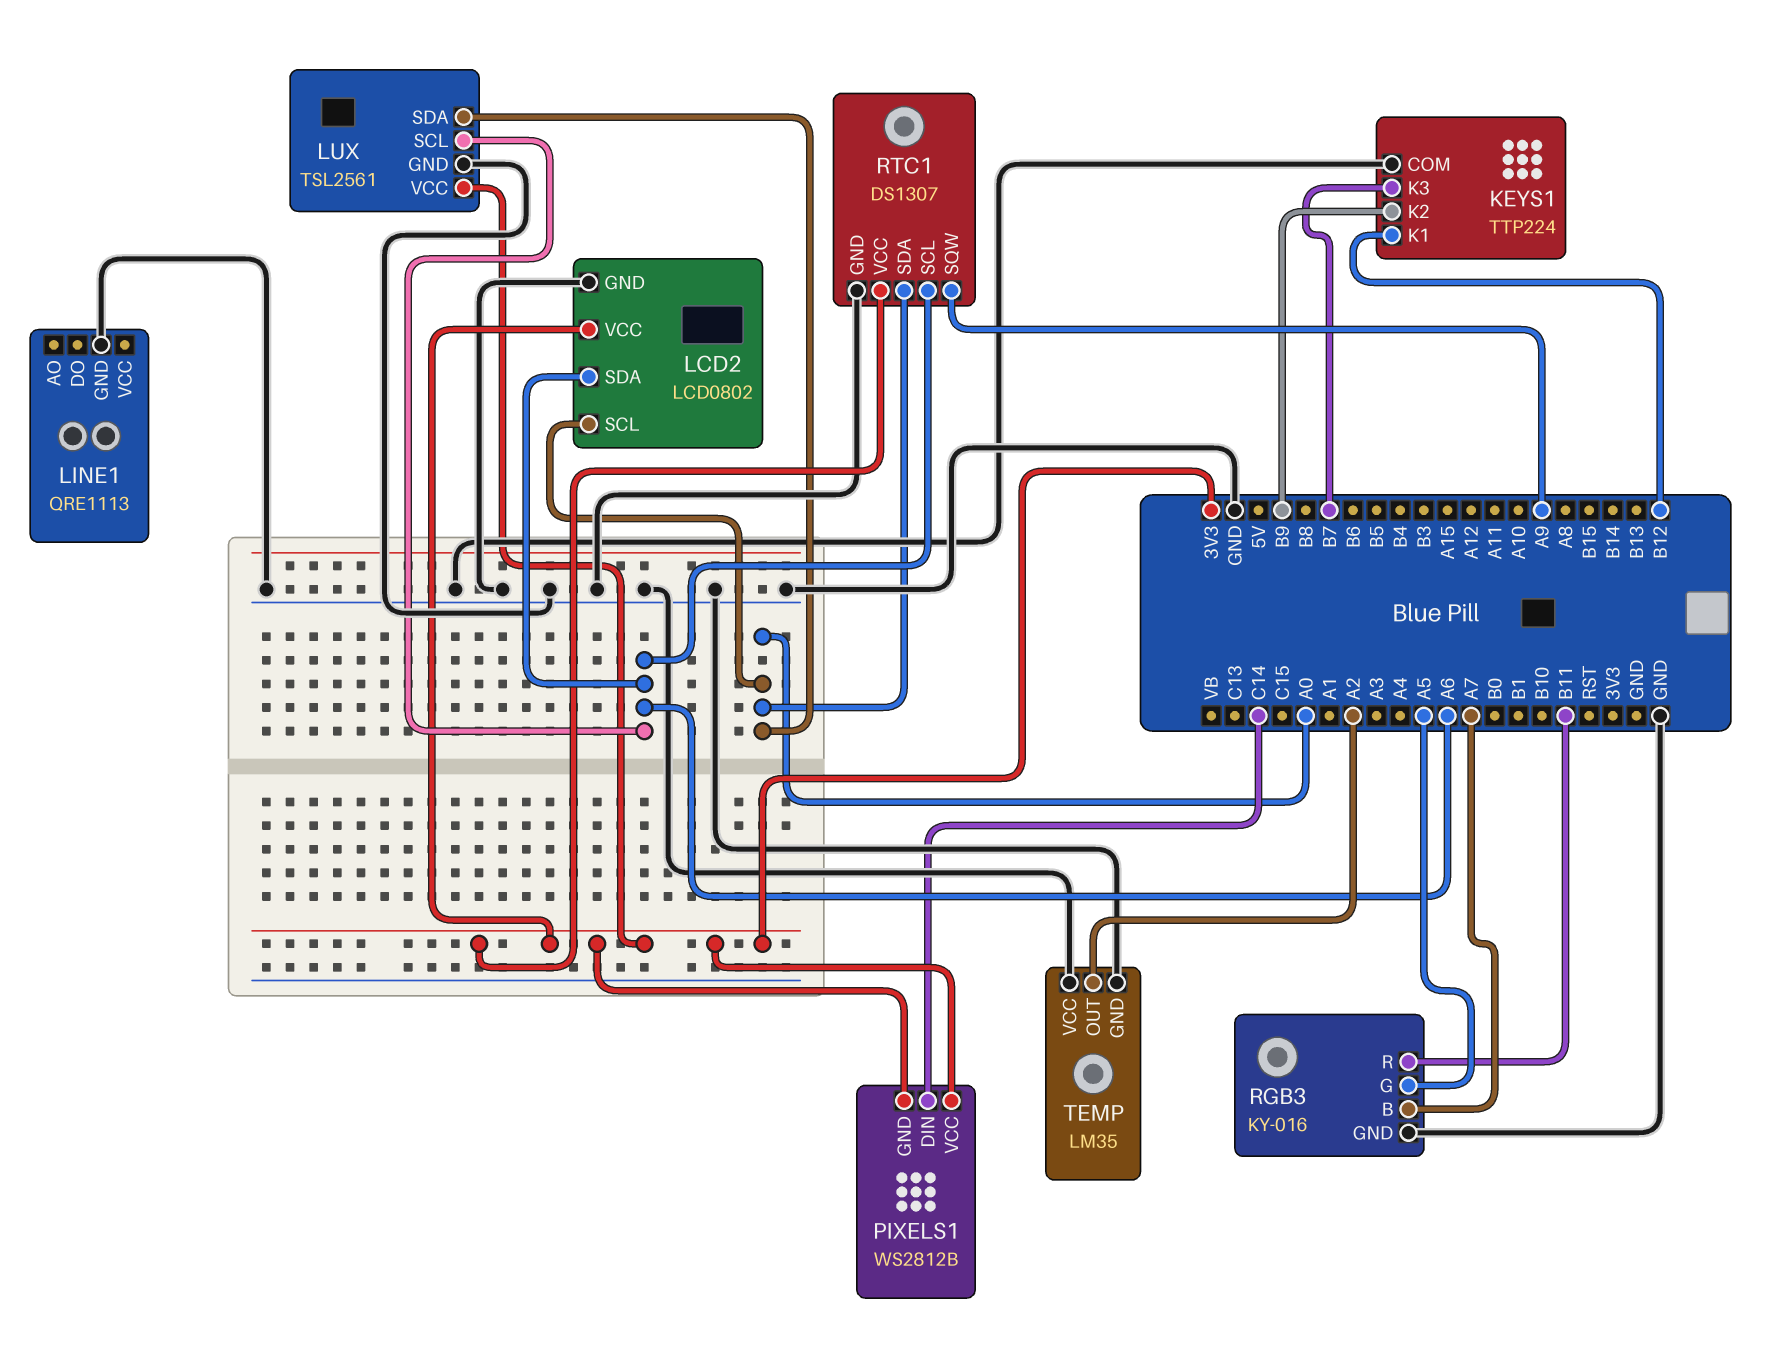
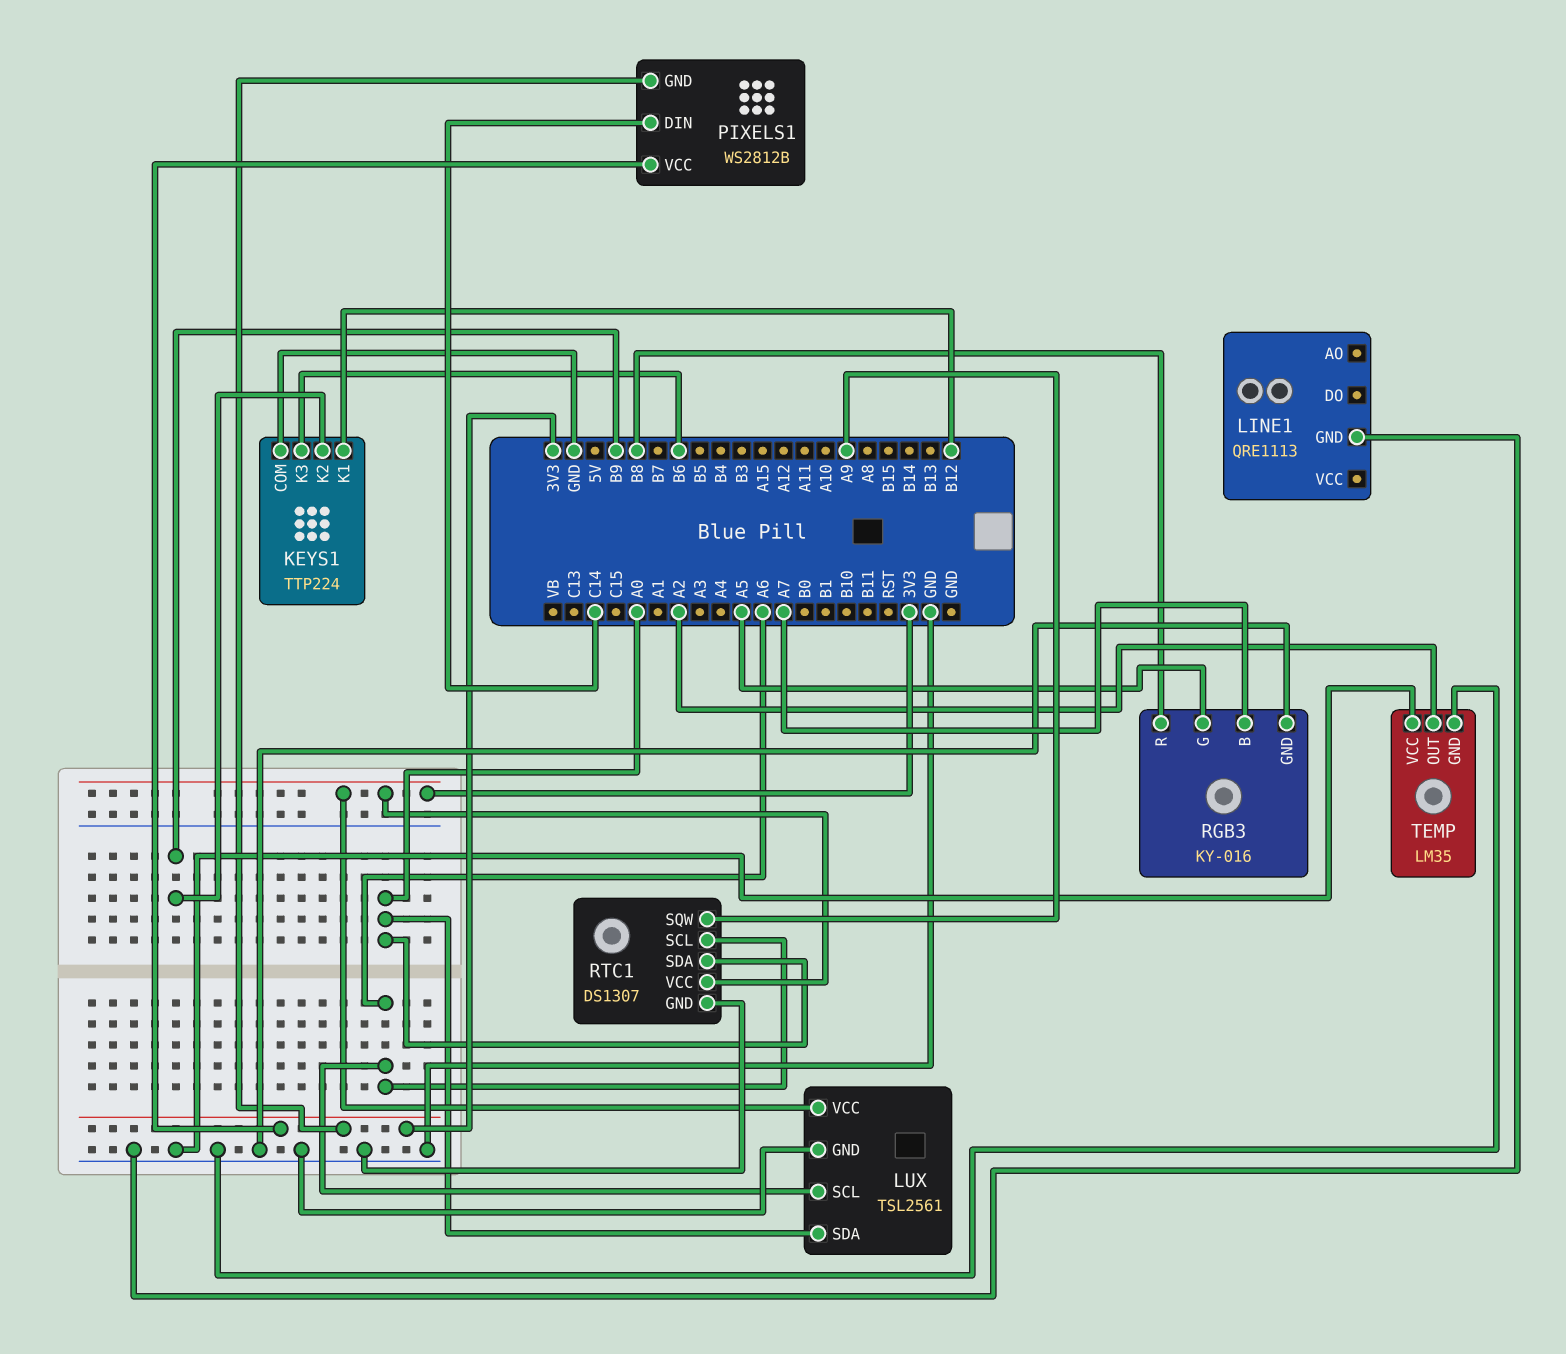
KEYS1 pin K3: B7 -> B6
LCD2: LCD0802 -> none
LCD2 pin GND: GND -> none
LCD2 pin SCL: A0 -> none
LCD2 pin SDA: A6 -> none
LCD2 pin VCC: 3V3 -> none
RGB3 pin R: B11 -> B8

